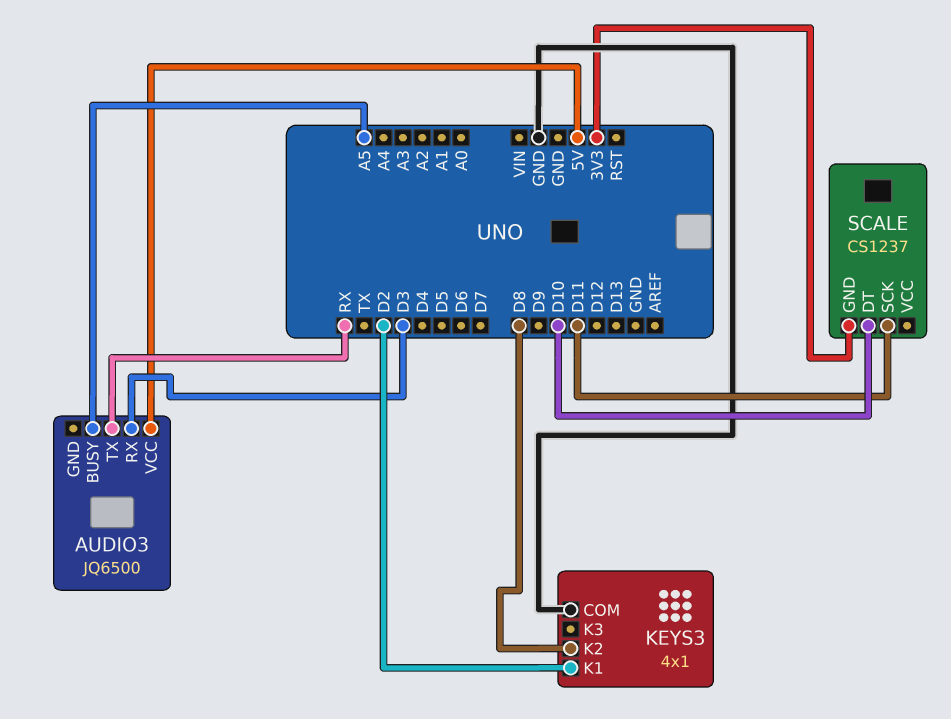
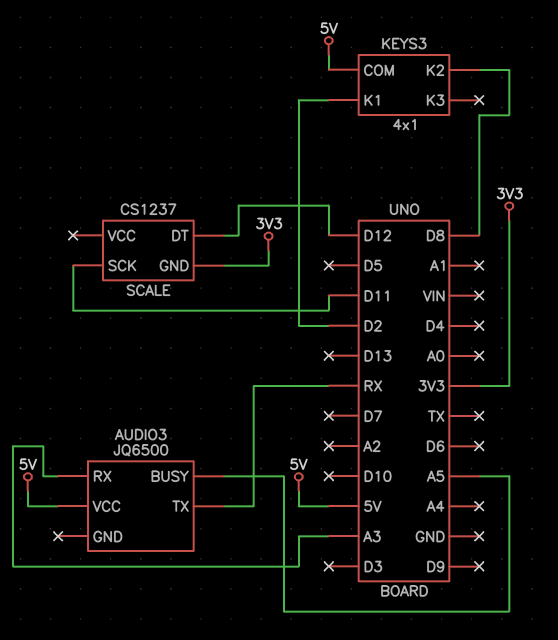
AUDIO3 pin RX: D3 -> A3
KEYS3 pin COM: GND -> 5V
SCALE pin DT: D10 -> D12

